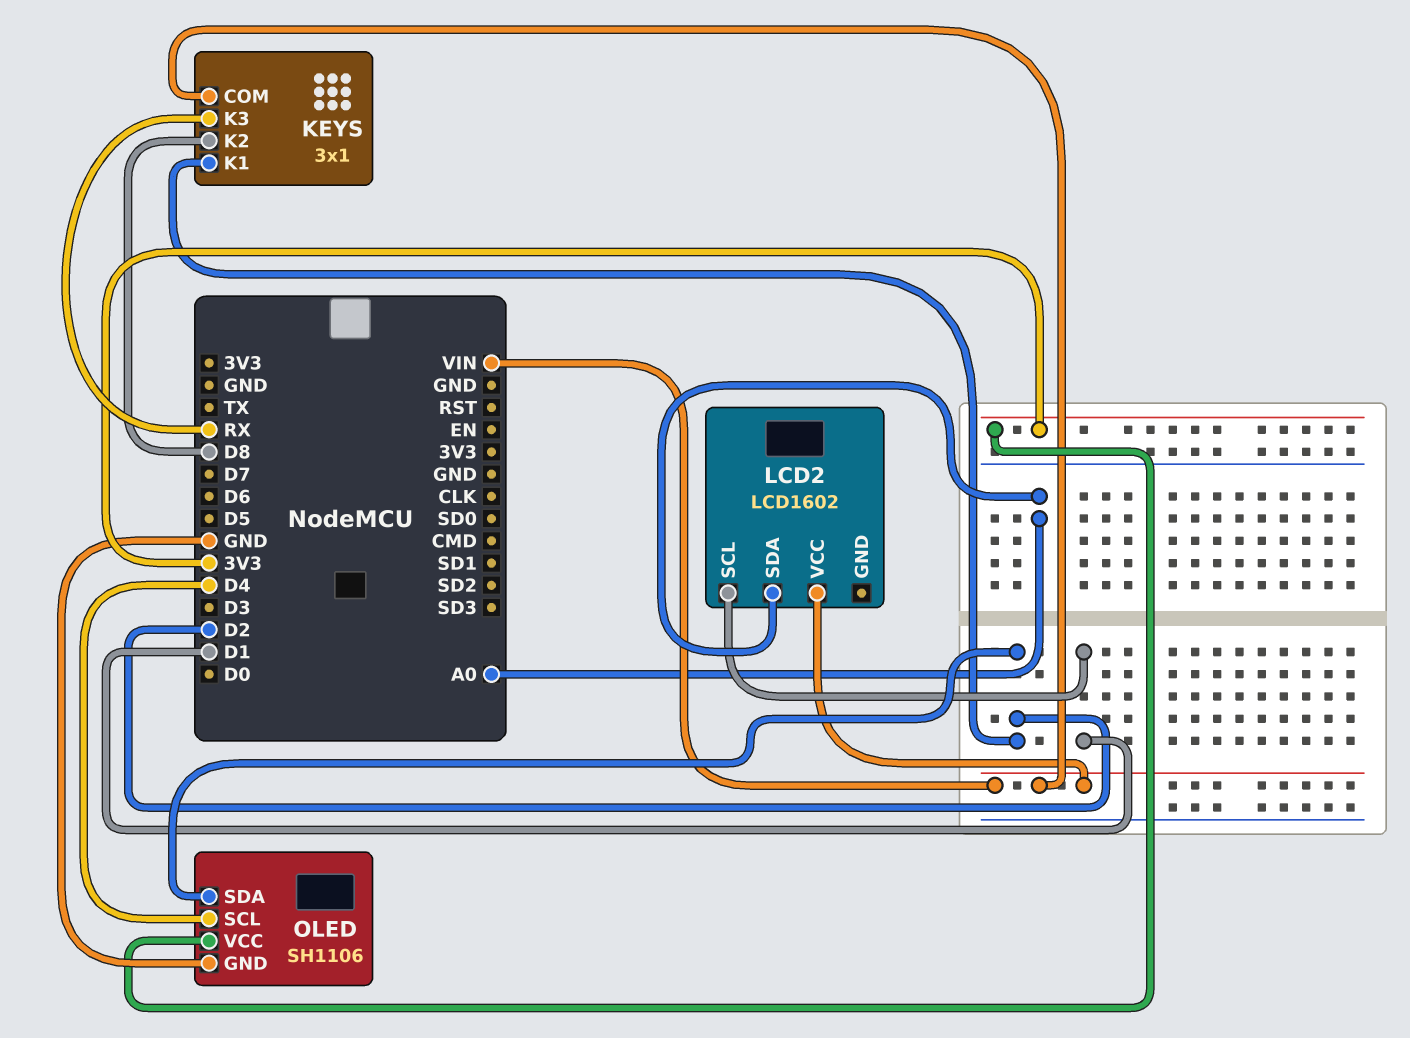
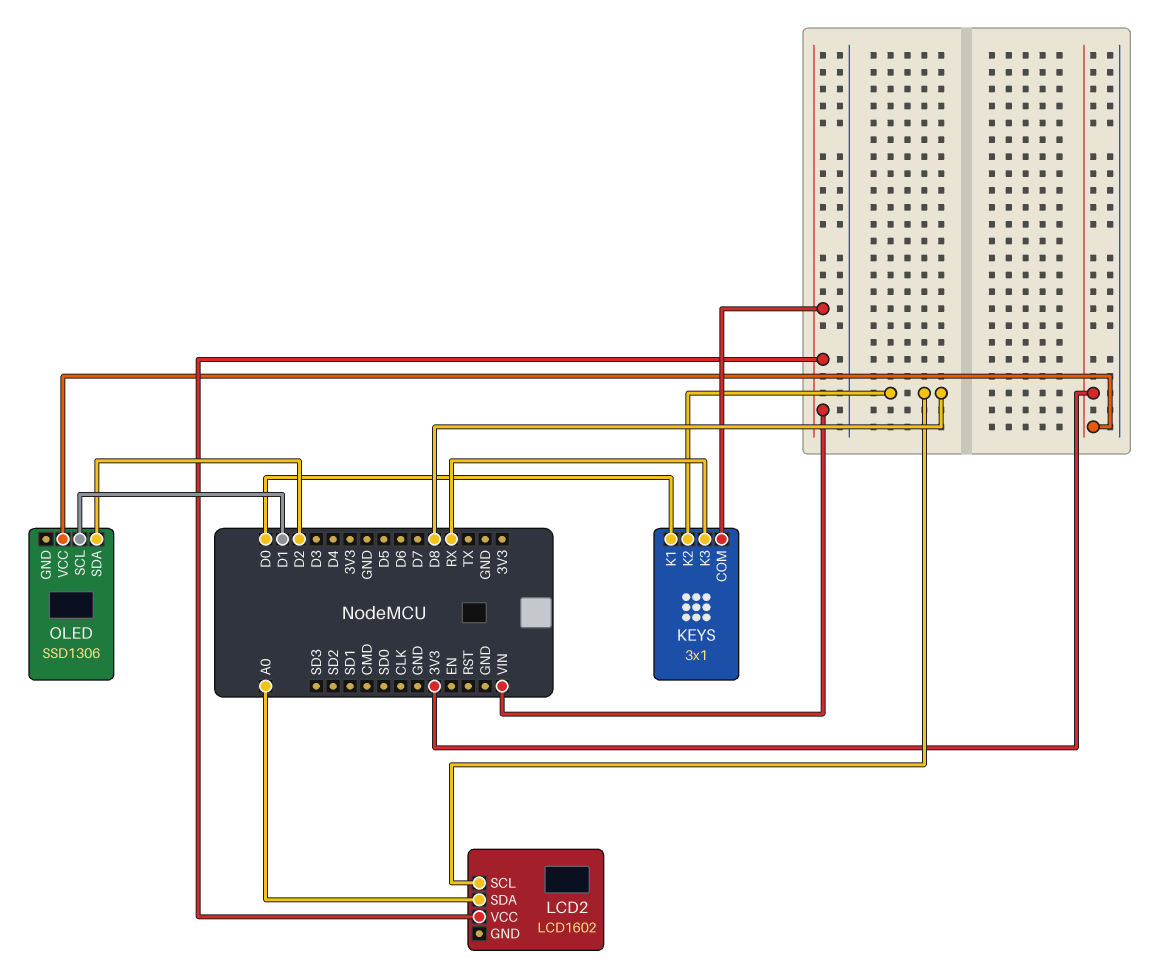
KEYS pin K1: D2 -> D0
LCD2 pin SCL: D1 -> D8
OLED: SH1106 -> SSD1306
OLED pin GND: GND -> none
OLED pin SCL: D4 -> D1

